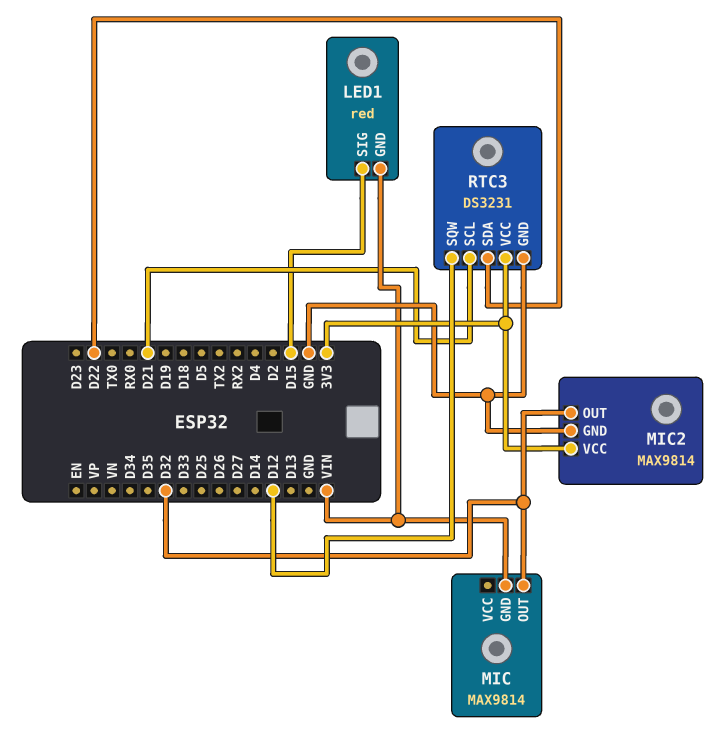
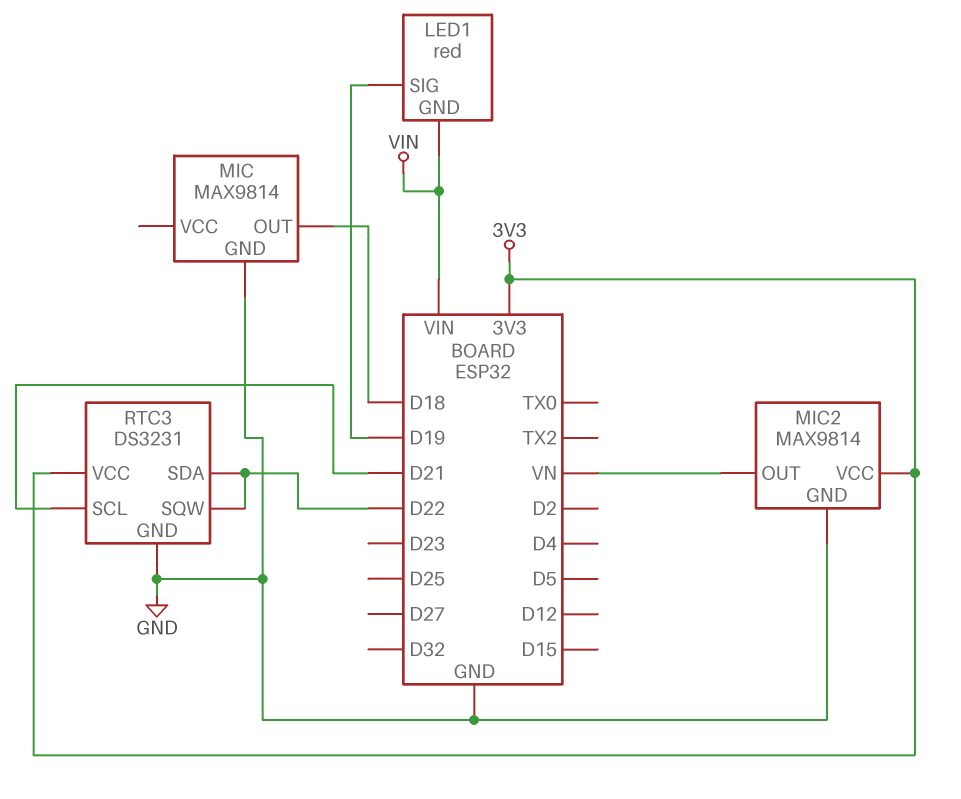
LED1 pin SIG: D15 -> D19
MIC pin GND: VIN -> GND
MIC pin OUT: D32 -> D18
MIC2 pin OUT: D32 -> VN
RTC3 pin SQW: D12 -> D22

